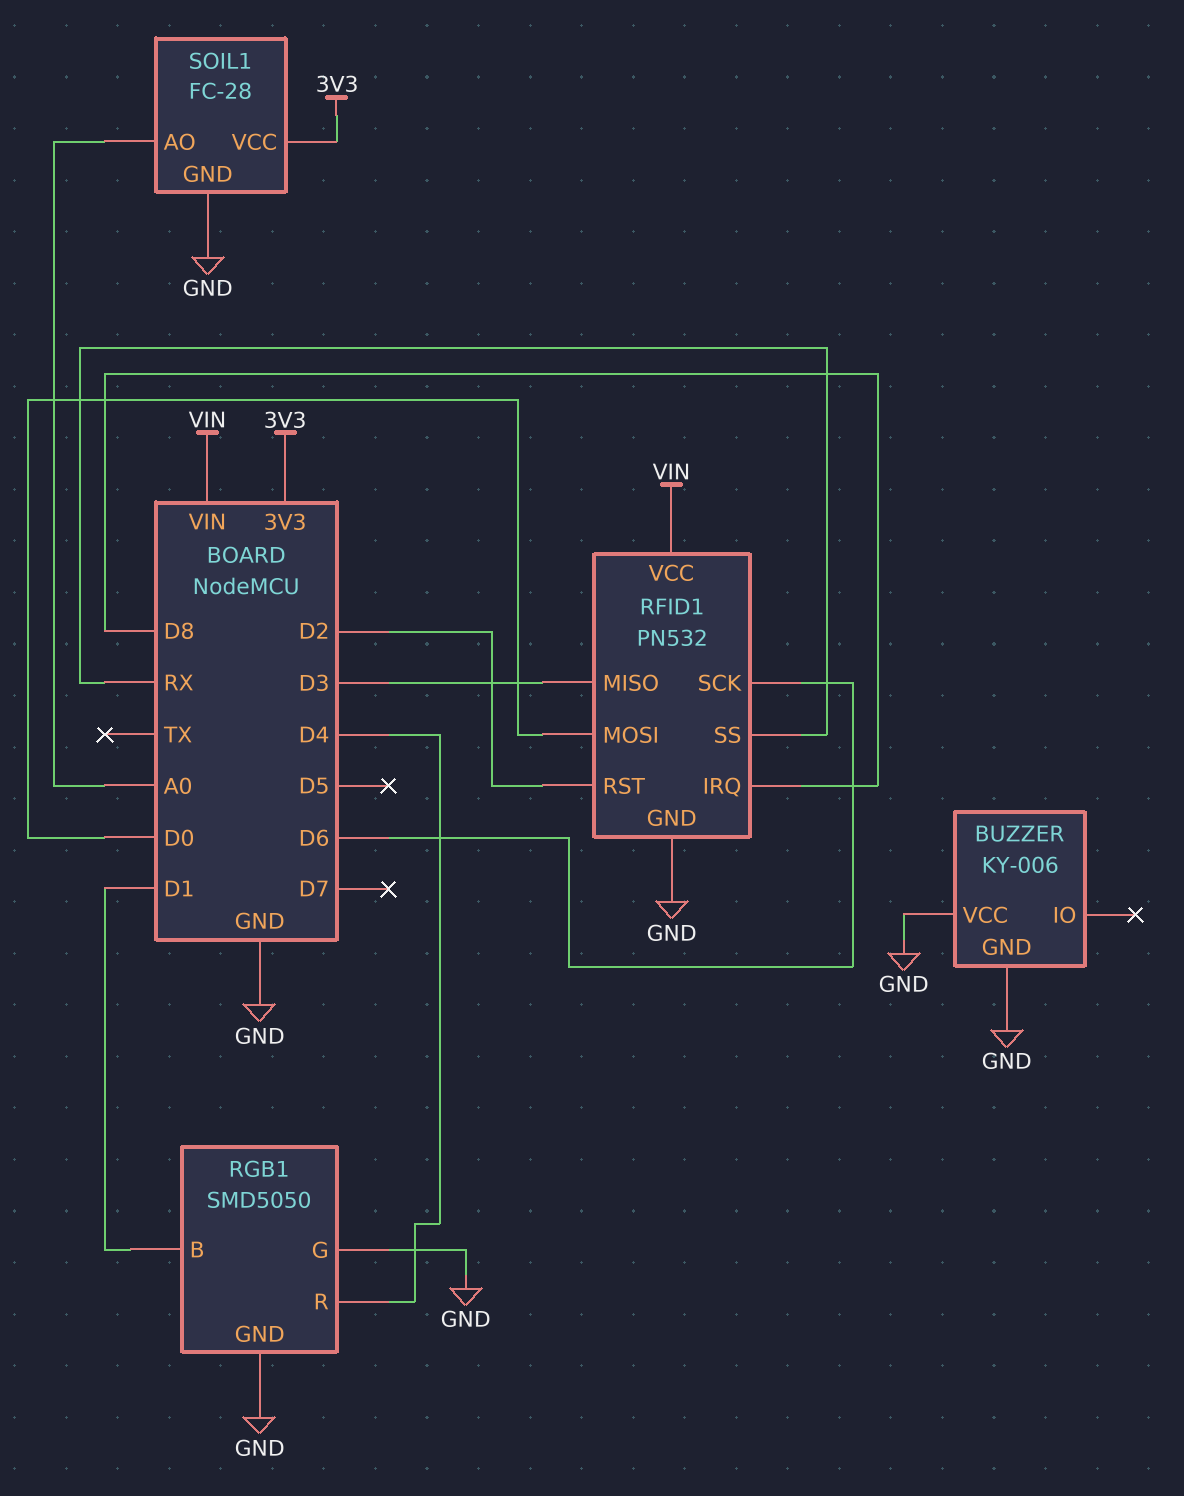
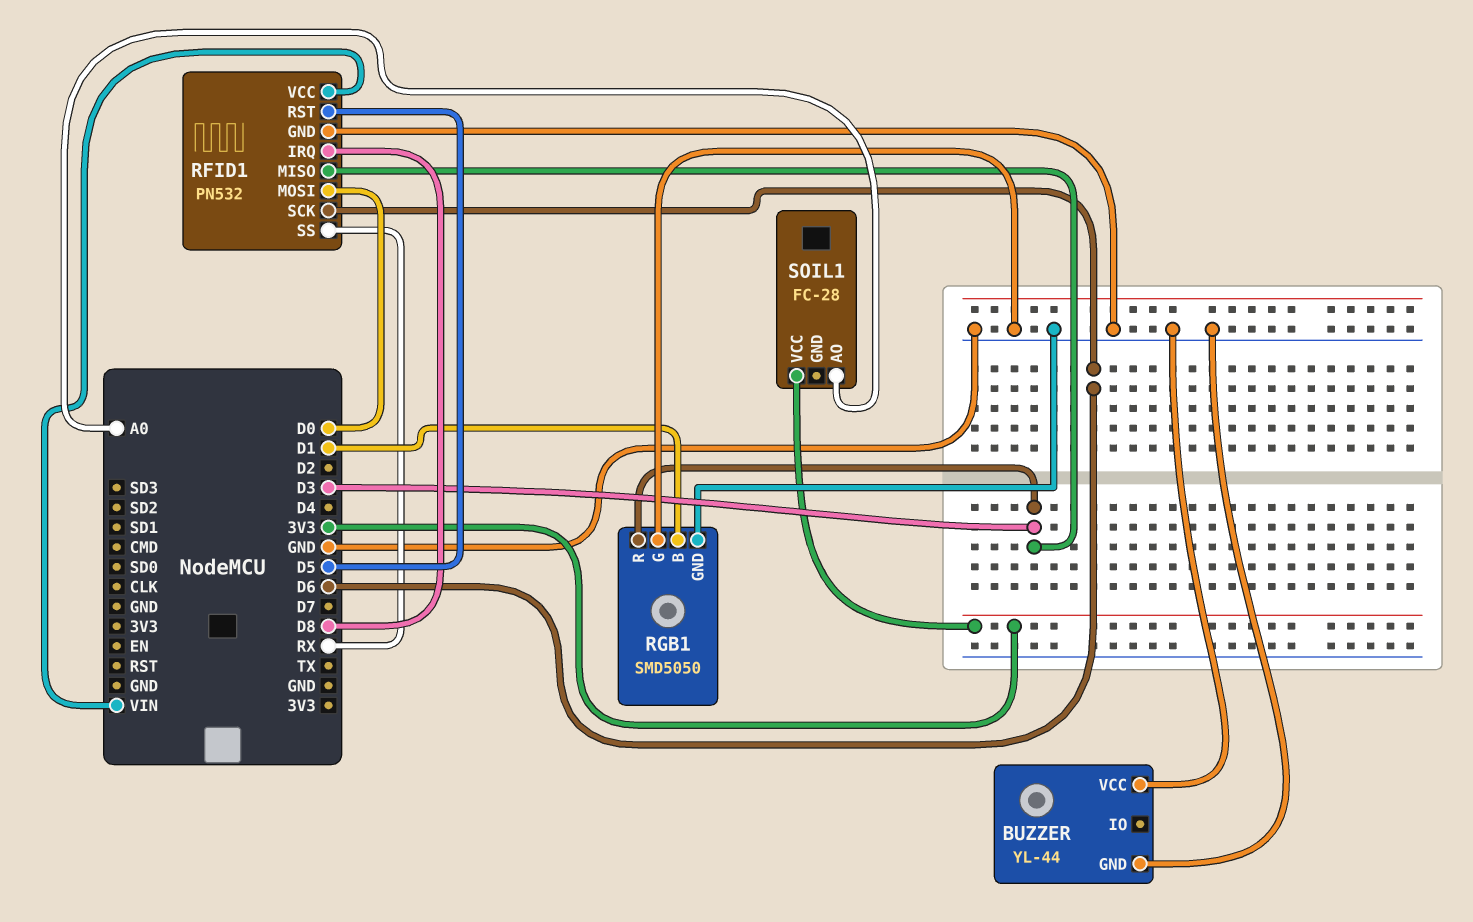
BUZZER: KY-006 -> YL-44
RFID1 pin RST: D2 -> D5
RGB1 pin R: D4 -> D3
SOIL1 pin GND: GND -> none

